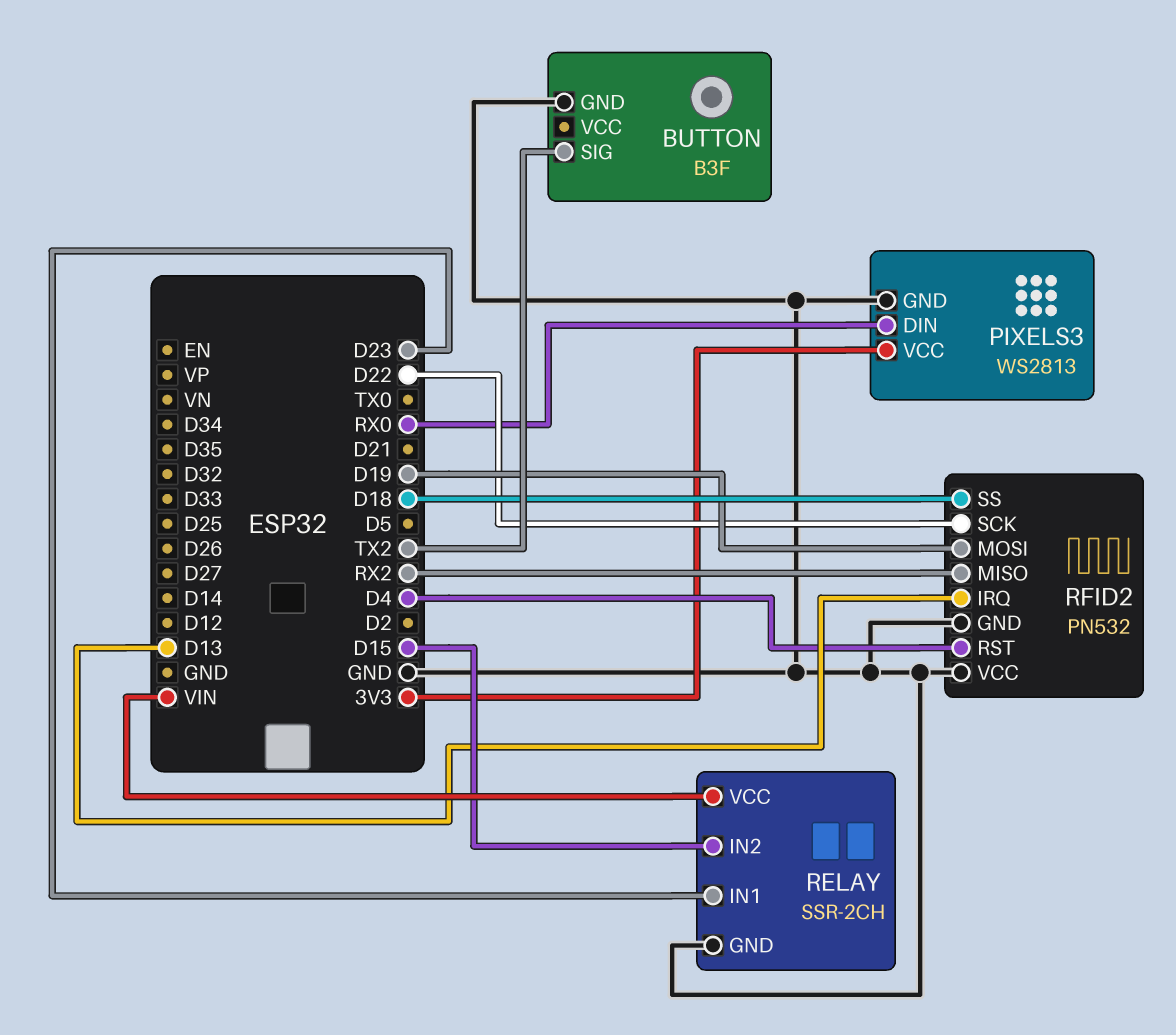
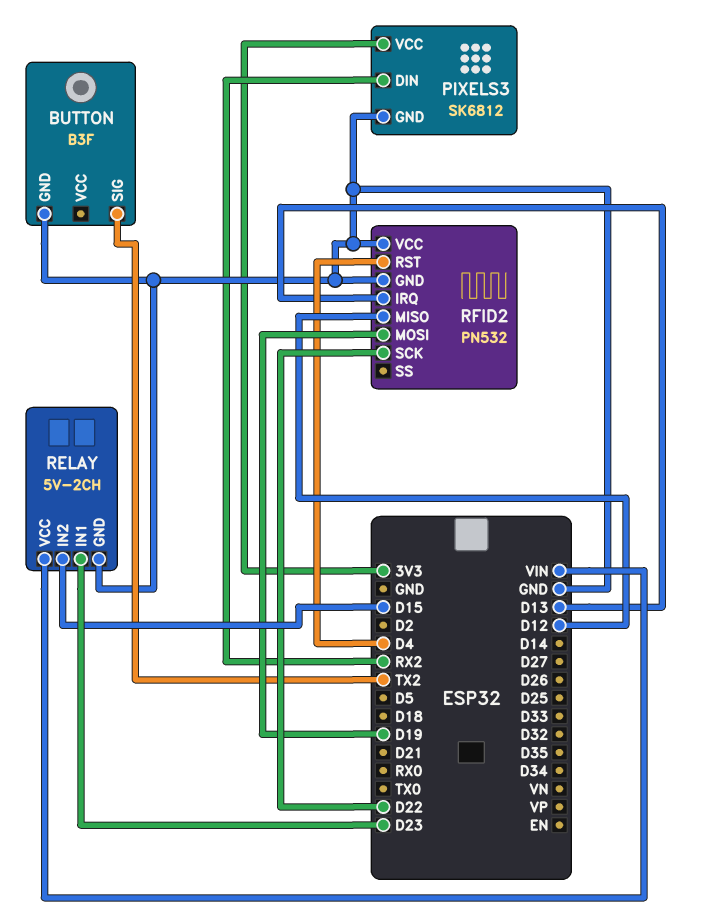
PIXELS3: WS2813 -> SK6812
PIXELS3 pin DIN: RX0 -> RX2
RELAY: SSR-2CH -> 5V-2CH
RFID2 pin MISO: RX2 -> D12
RFID2 pin SS: D18 -> none

